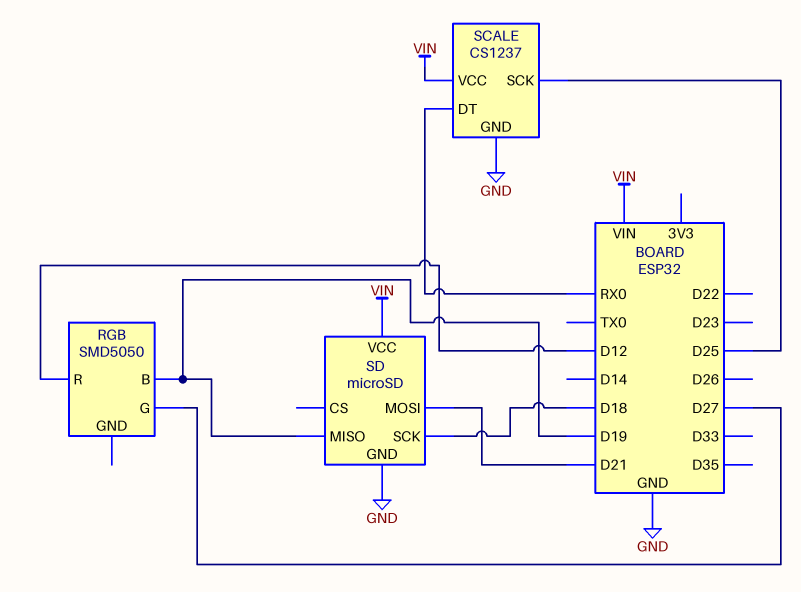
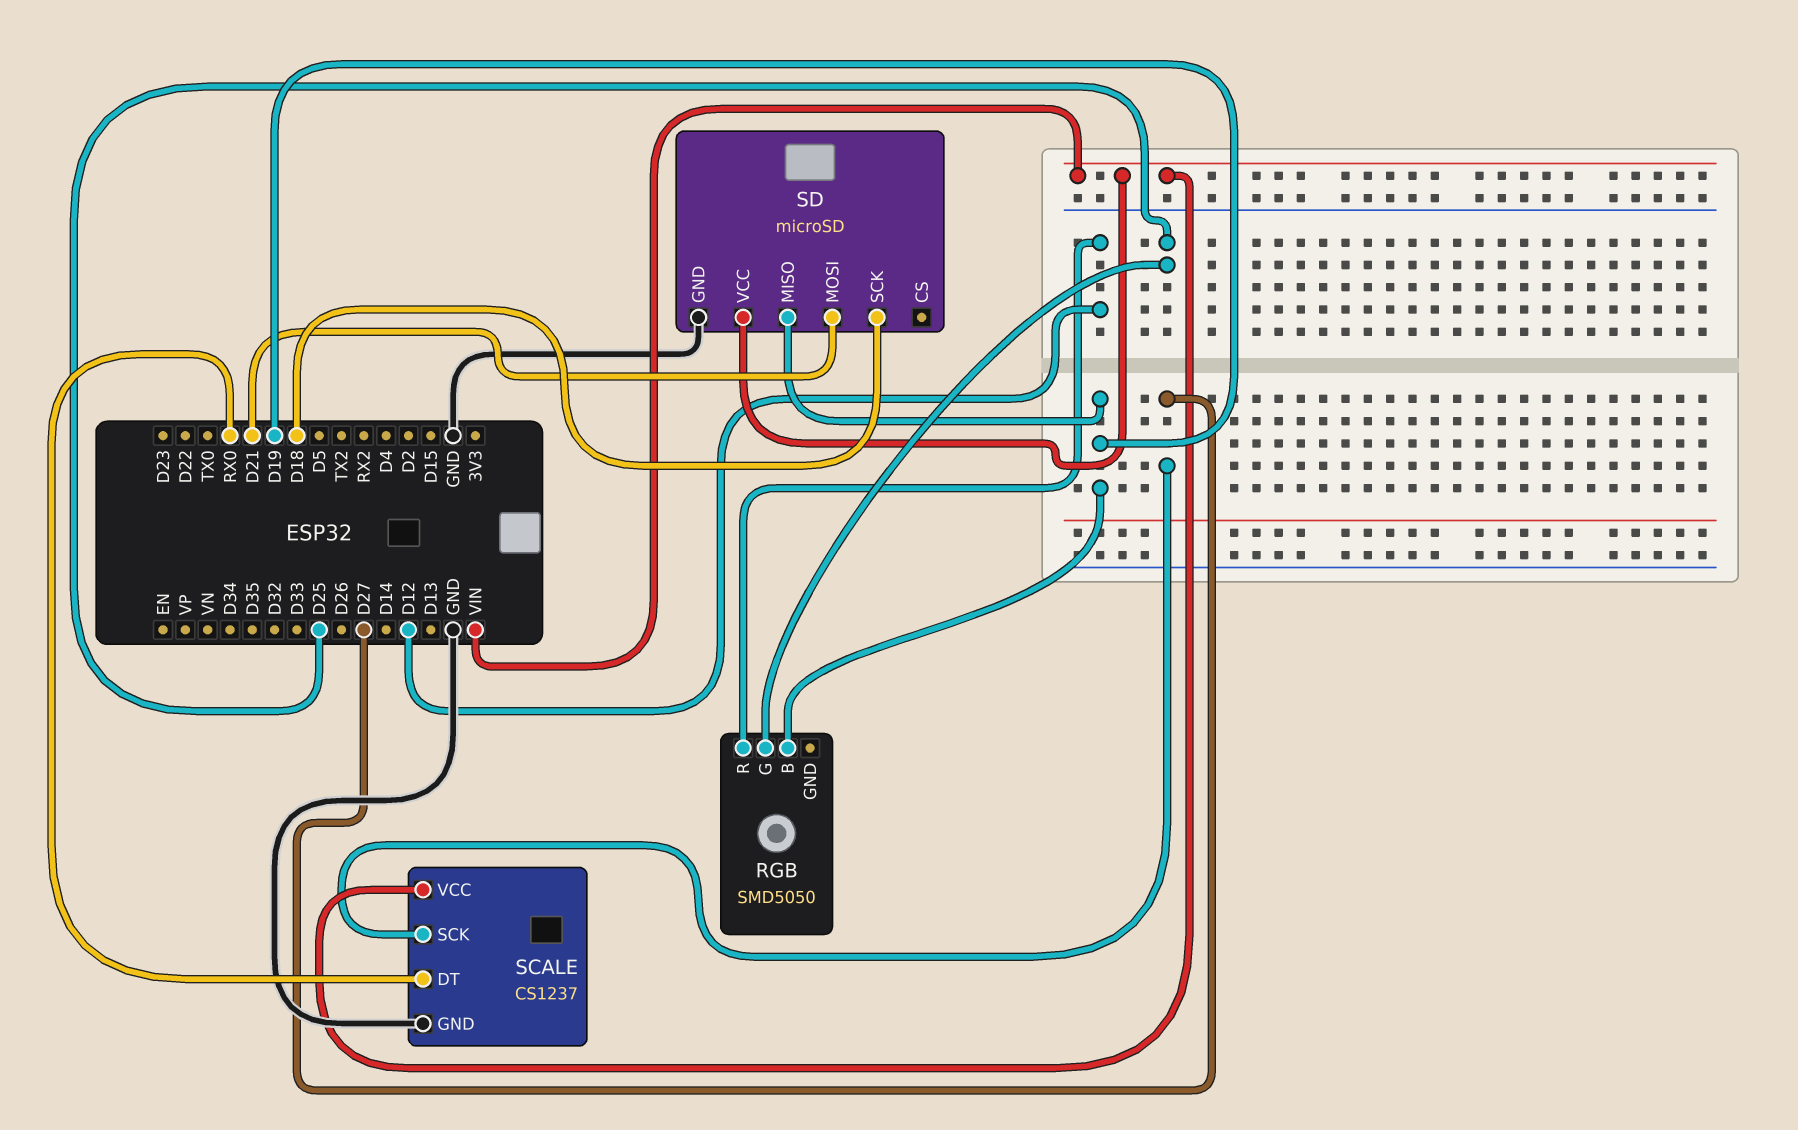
RGB pin G: D27 -> D25
SCALE pin SCK: D25 -> D27

